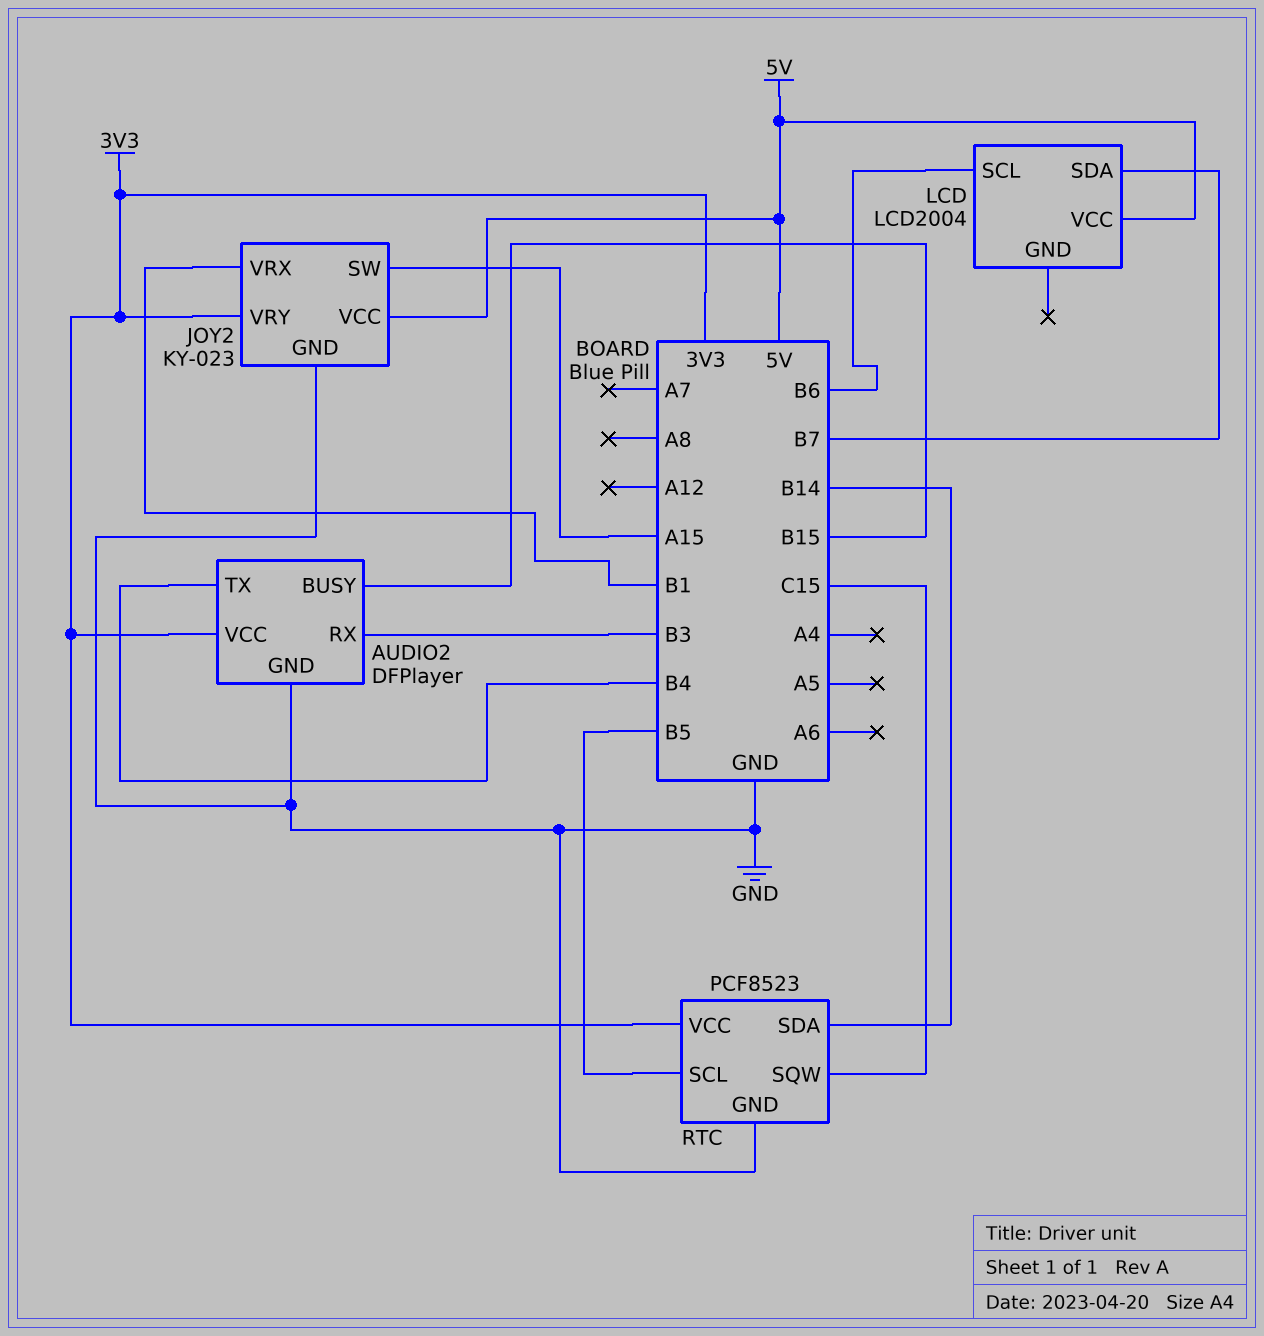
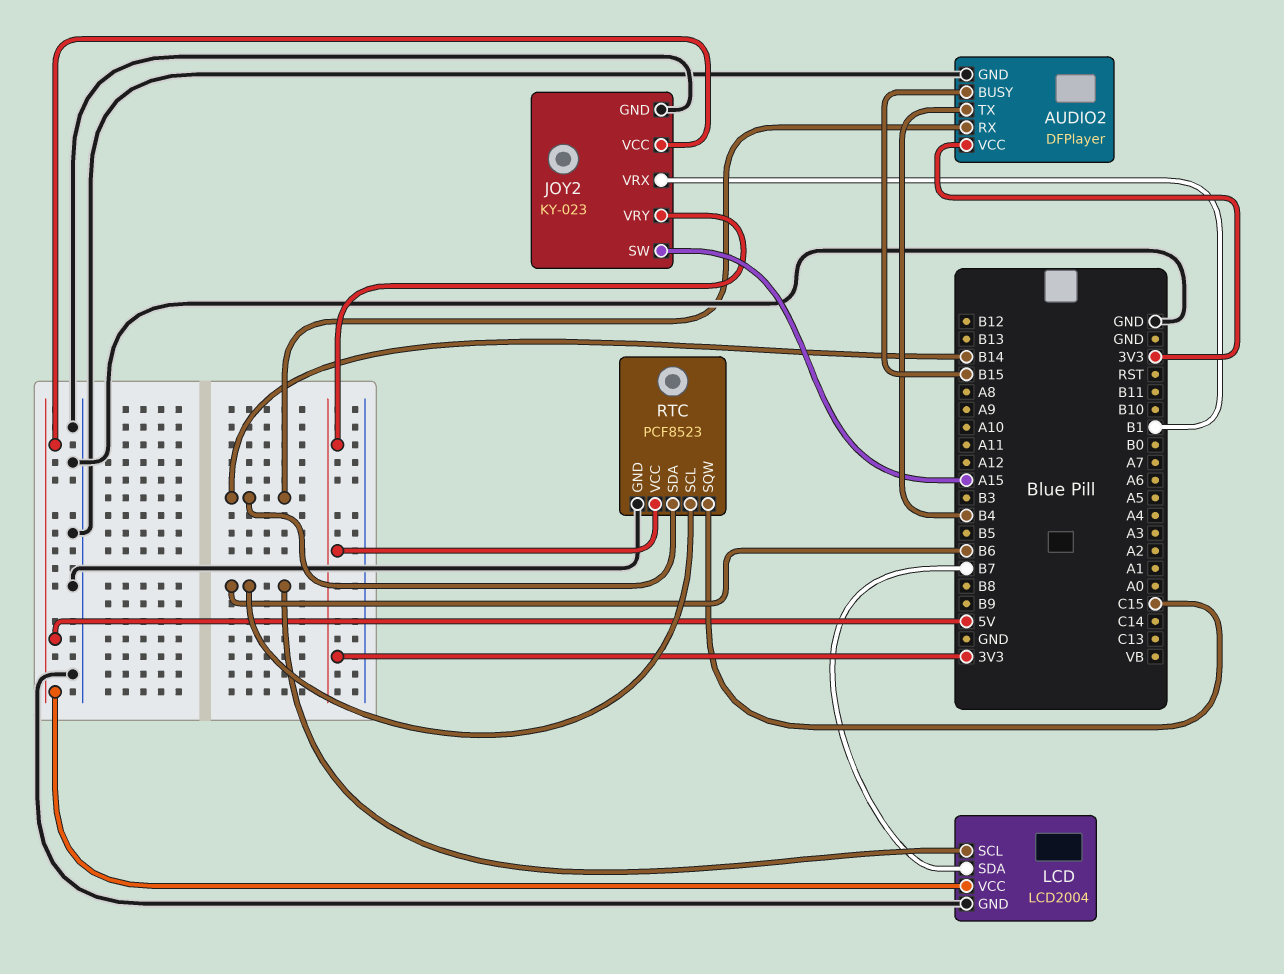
AUDIO2 pin RX: B3 -> B14
LCD pin GND: none -> GND
RTC pin SCL: B5 -> B6

